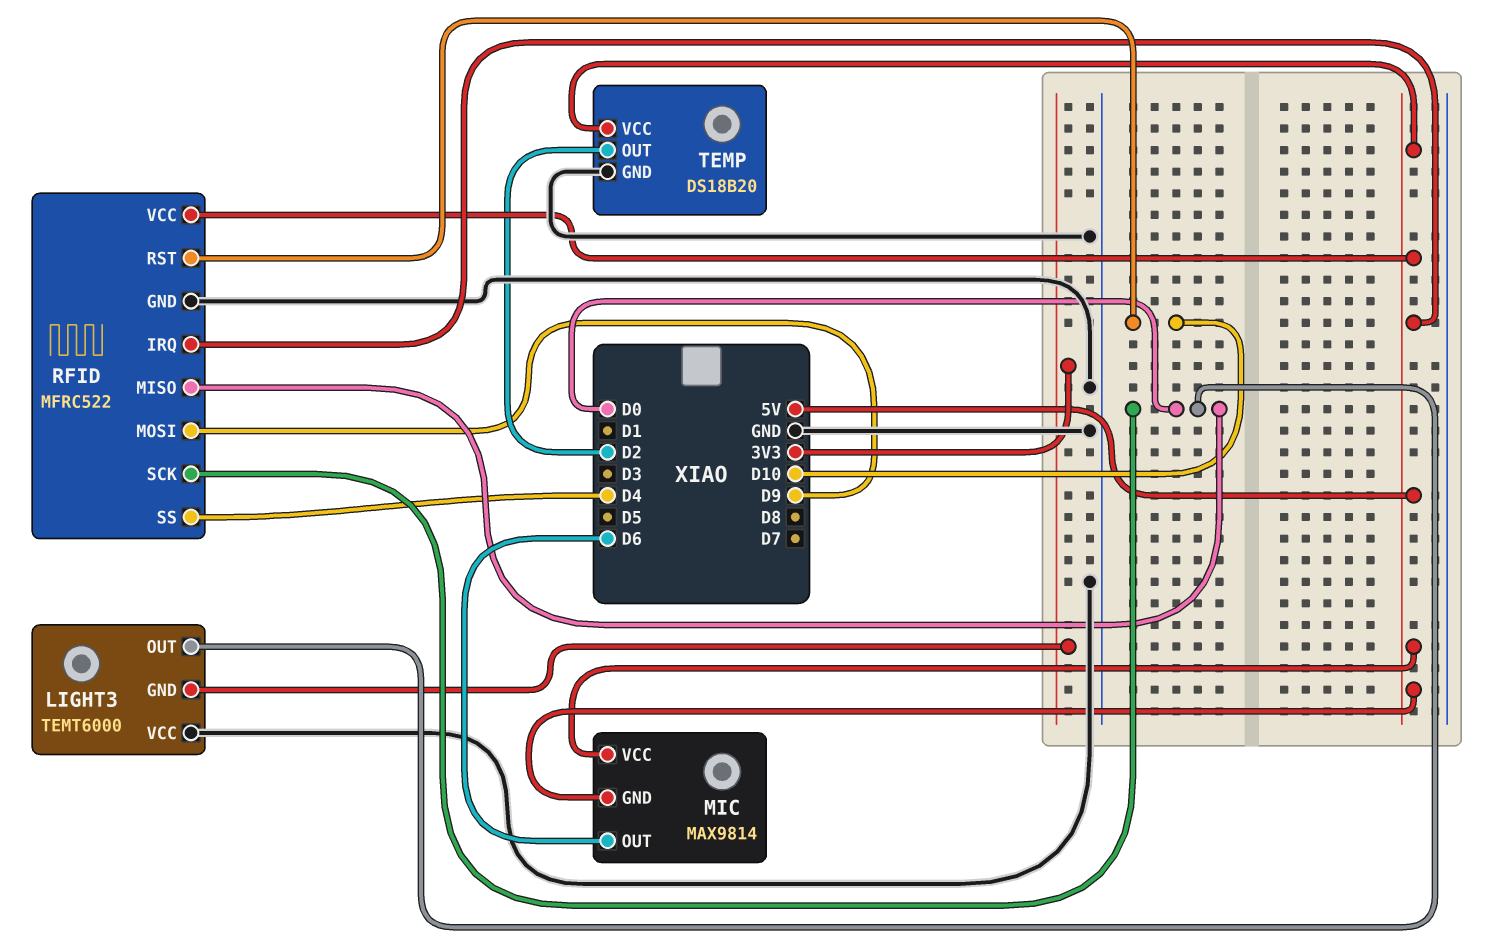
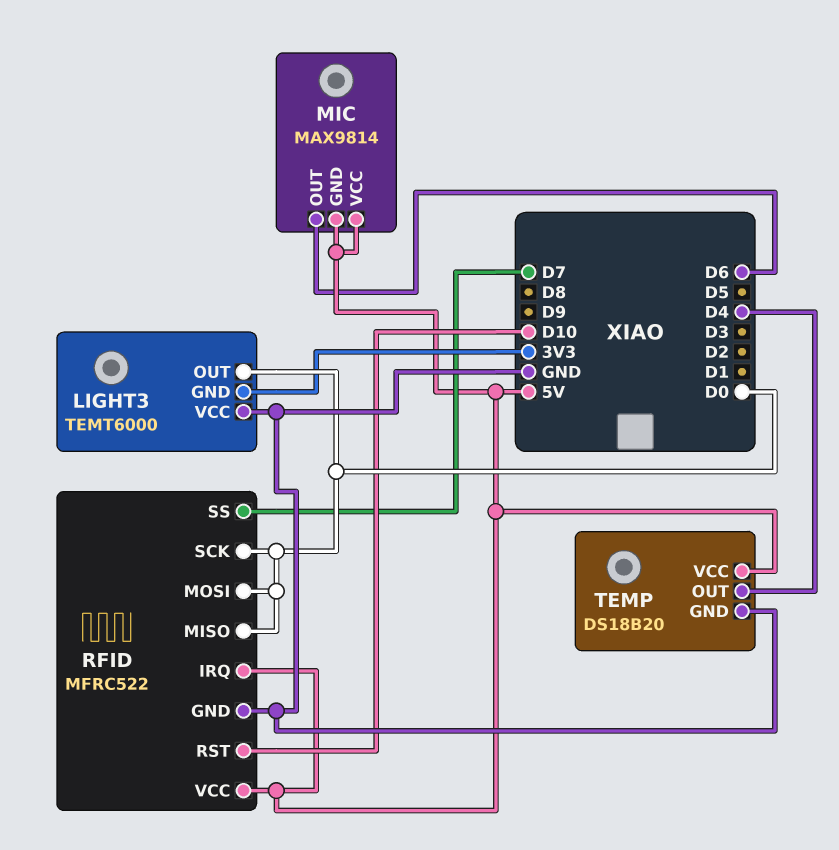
RFID pin MOSI: D9 -> D0
RFID pin SS: D4 -> D7
TEMP pin OUT: D2 -> D4

